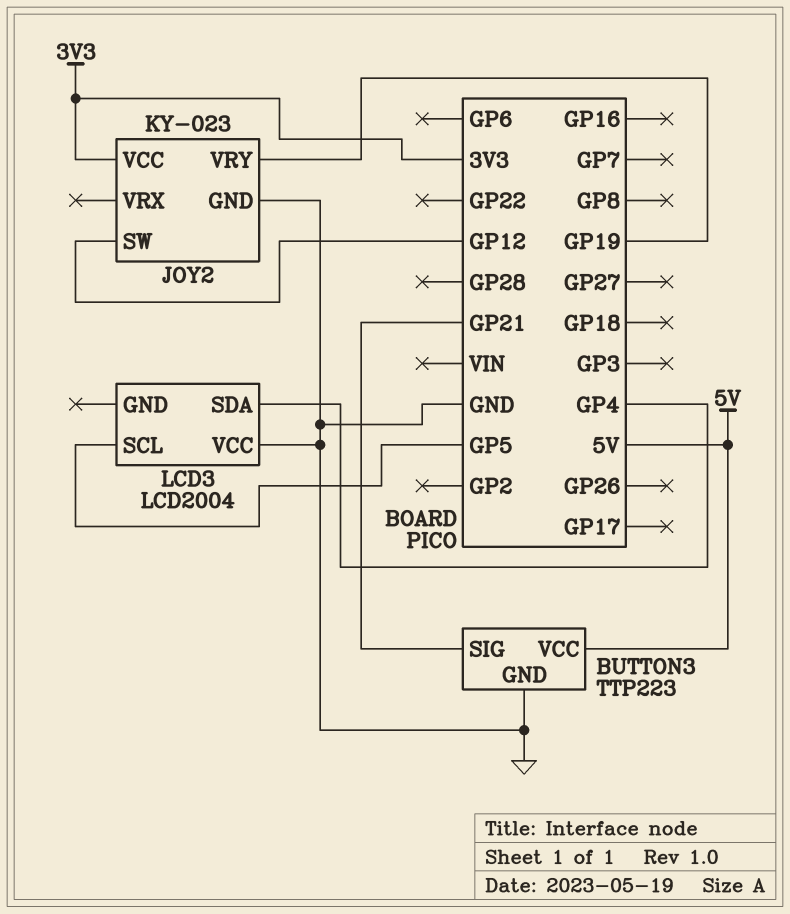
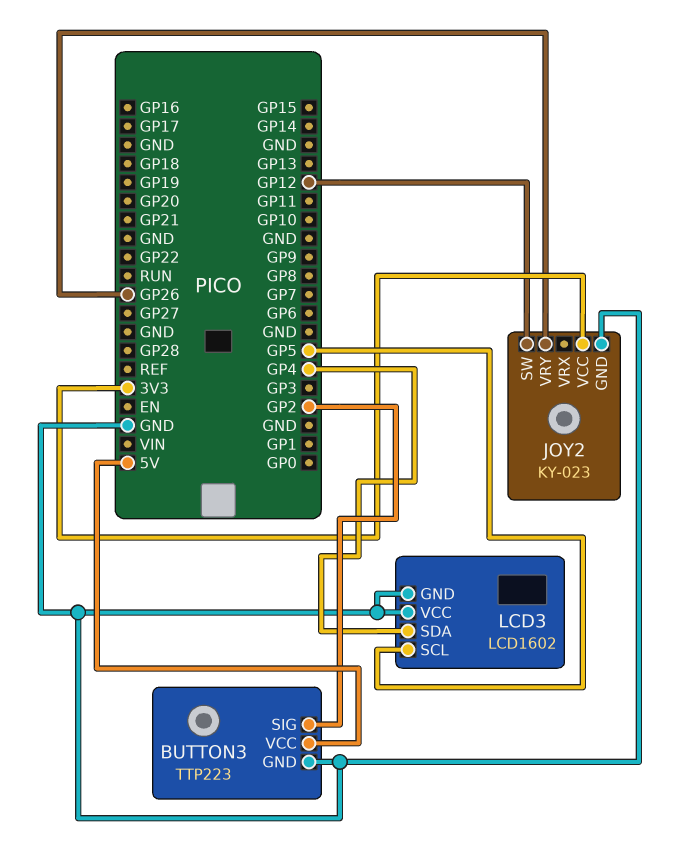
BUTTON3 pin SIG: GP21 -> GP2
JOY2 pin VRY: GP19 -> GP26
LCD3: LCD2004 -> LCD1602
LCD3 pin GND: none -> GND

